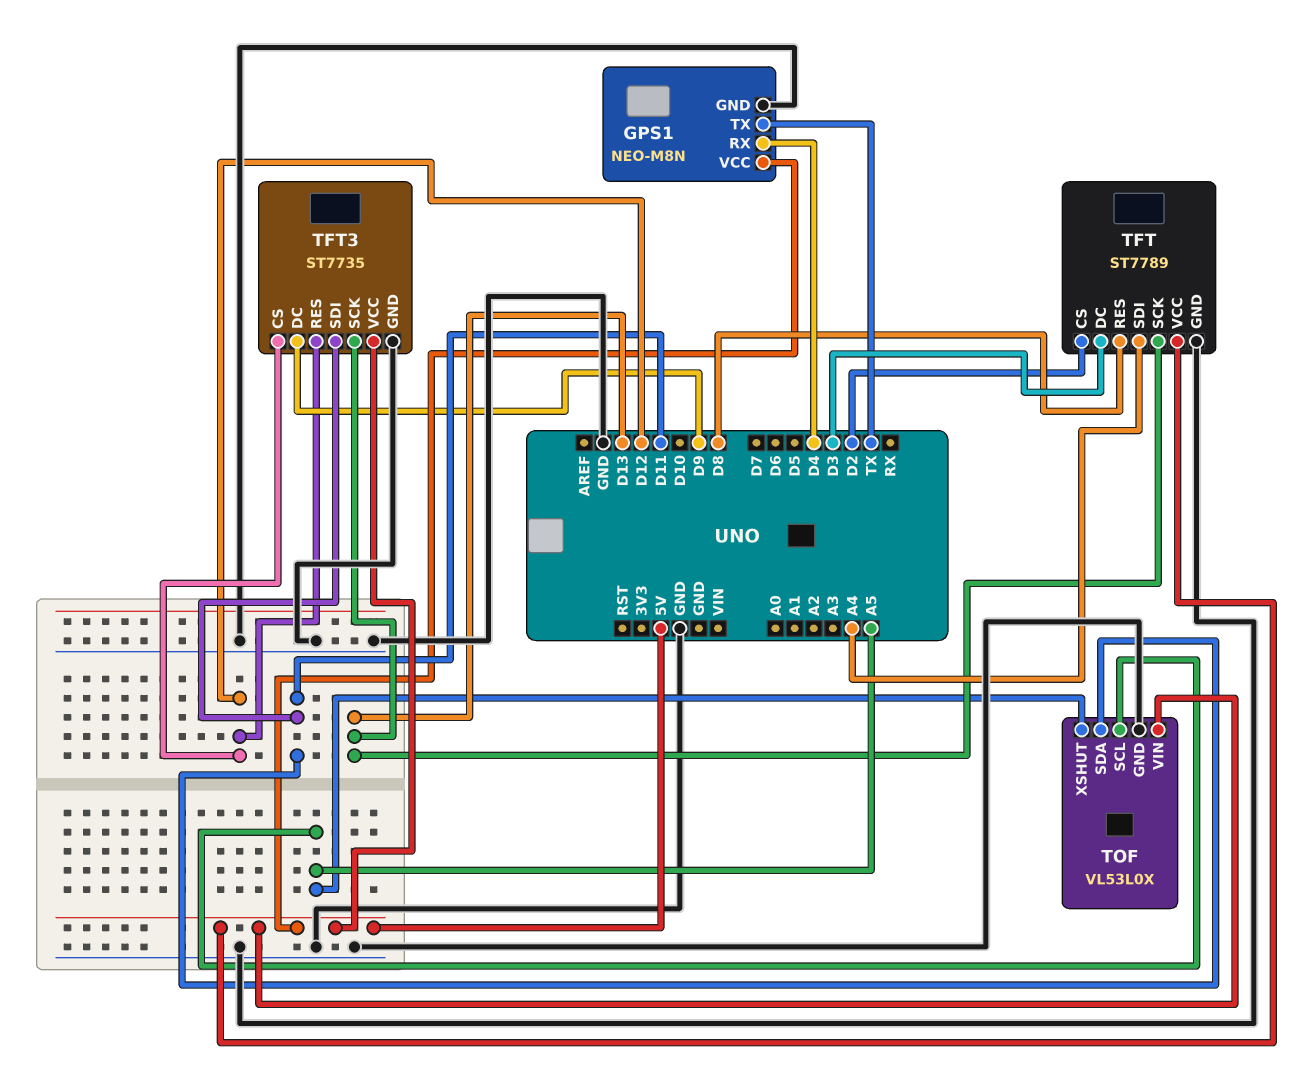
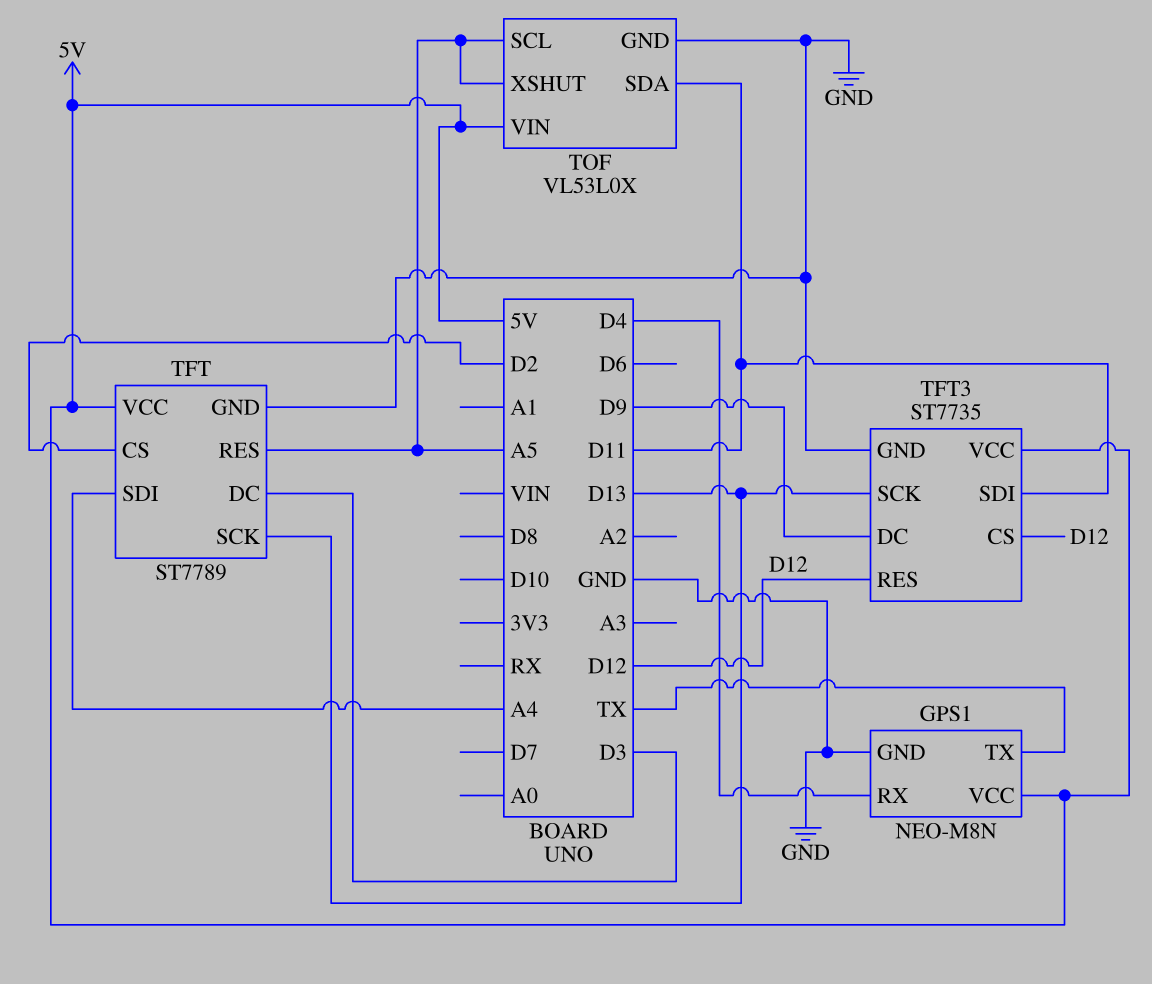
TFT pin RES: D8 -> A5

